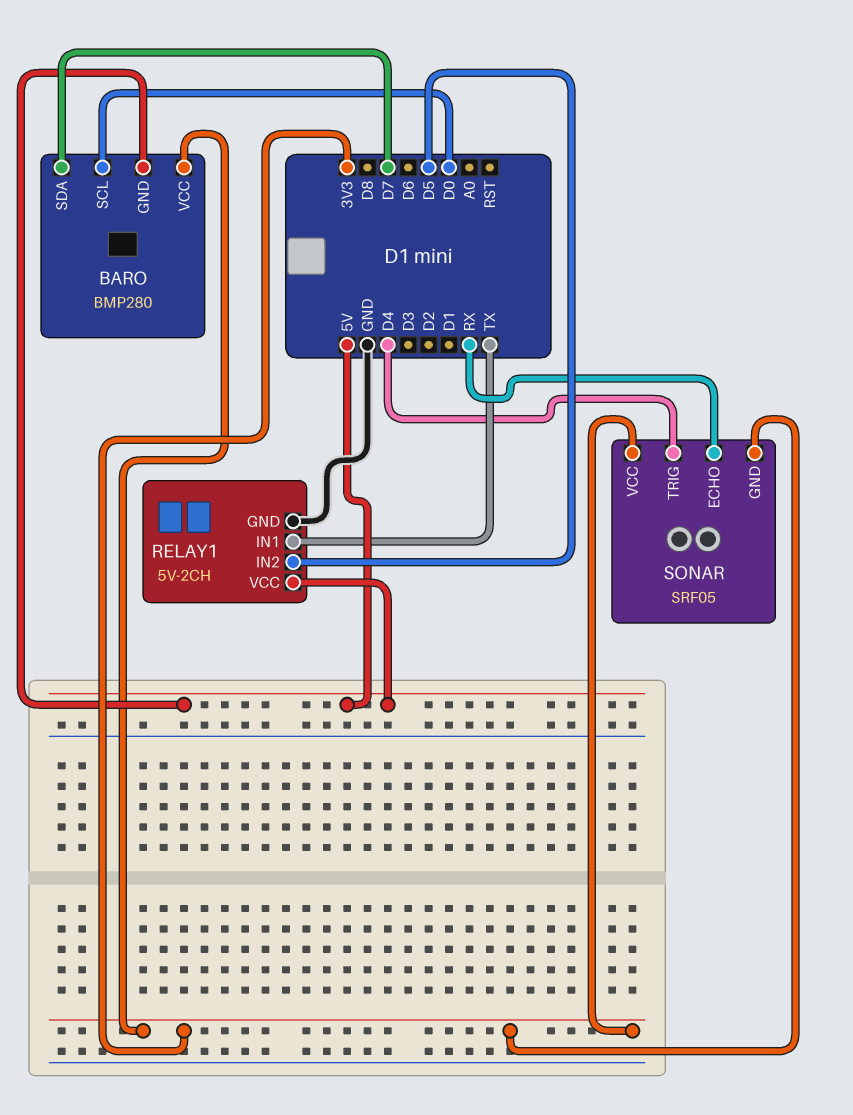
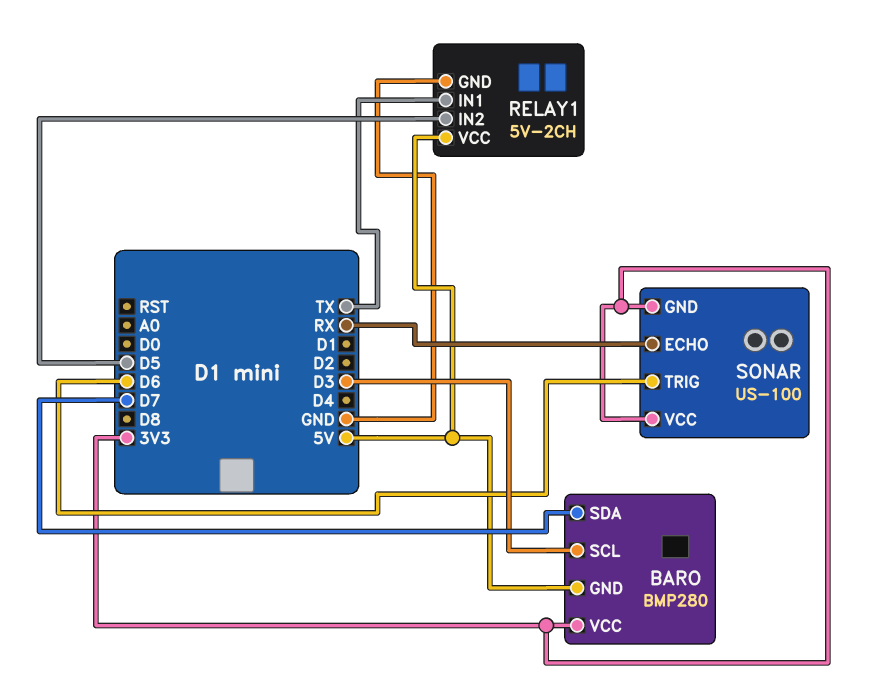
BARO pin SCL: D0 -> D3
SONAR: SRF05 -> US-100
SONAR pin TRIG: D4 -> D6

